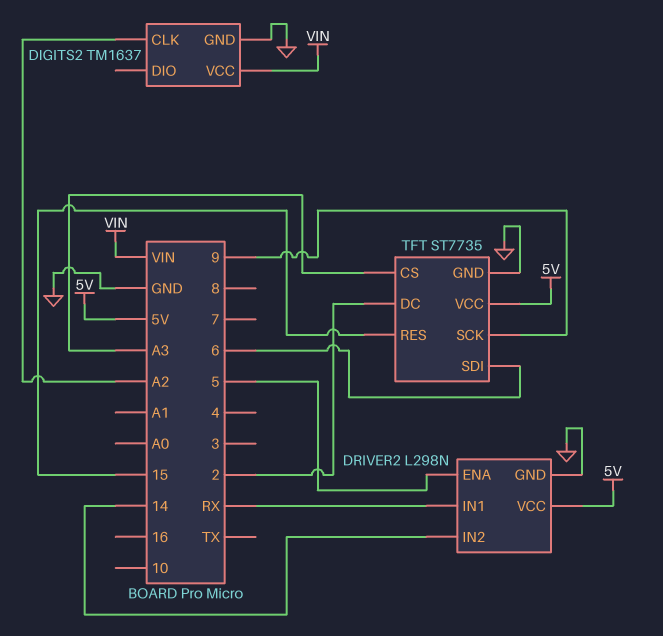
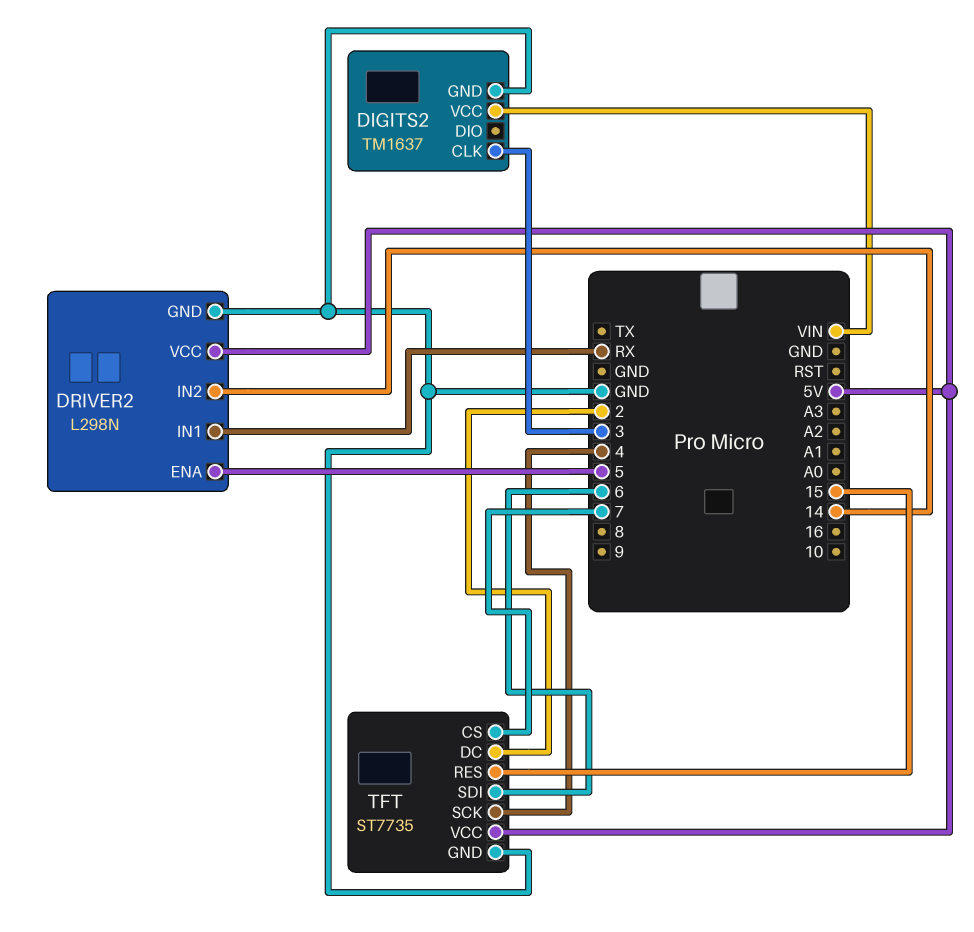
DIGITS2 pin CLK: A2 -> 3
TFT pin CS: A3 -> 7
TFT pin SCK: 9 -> 4

